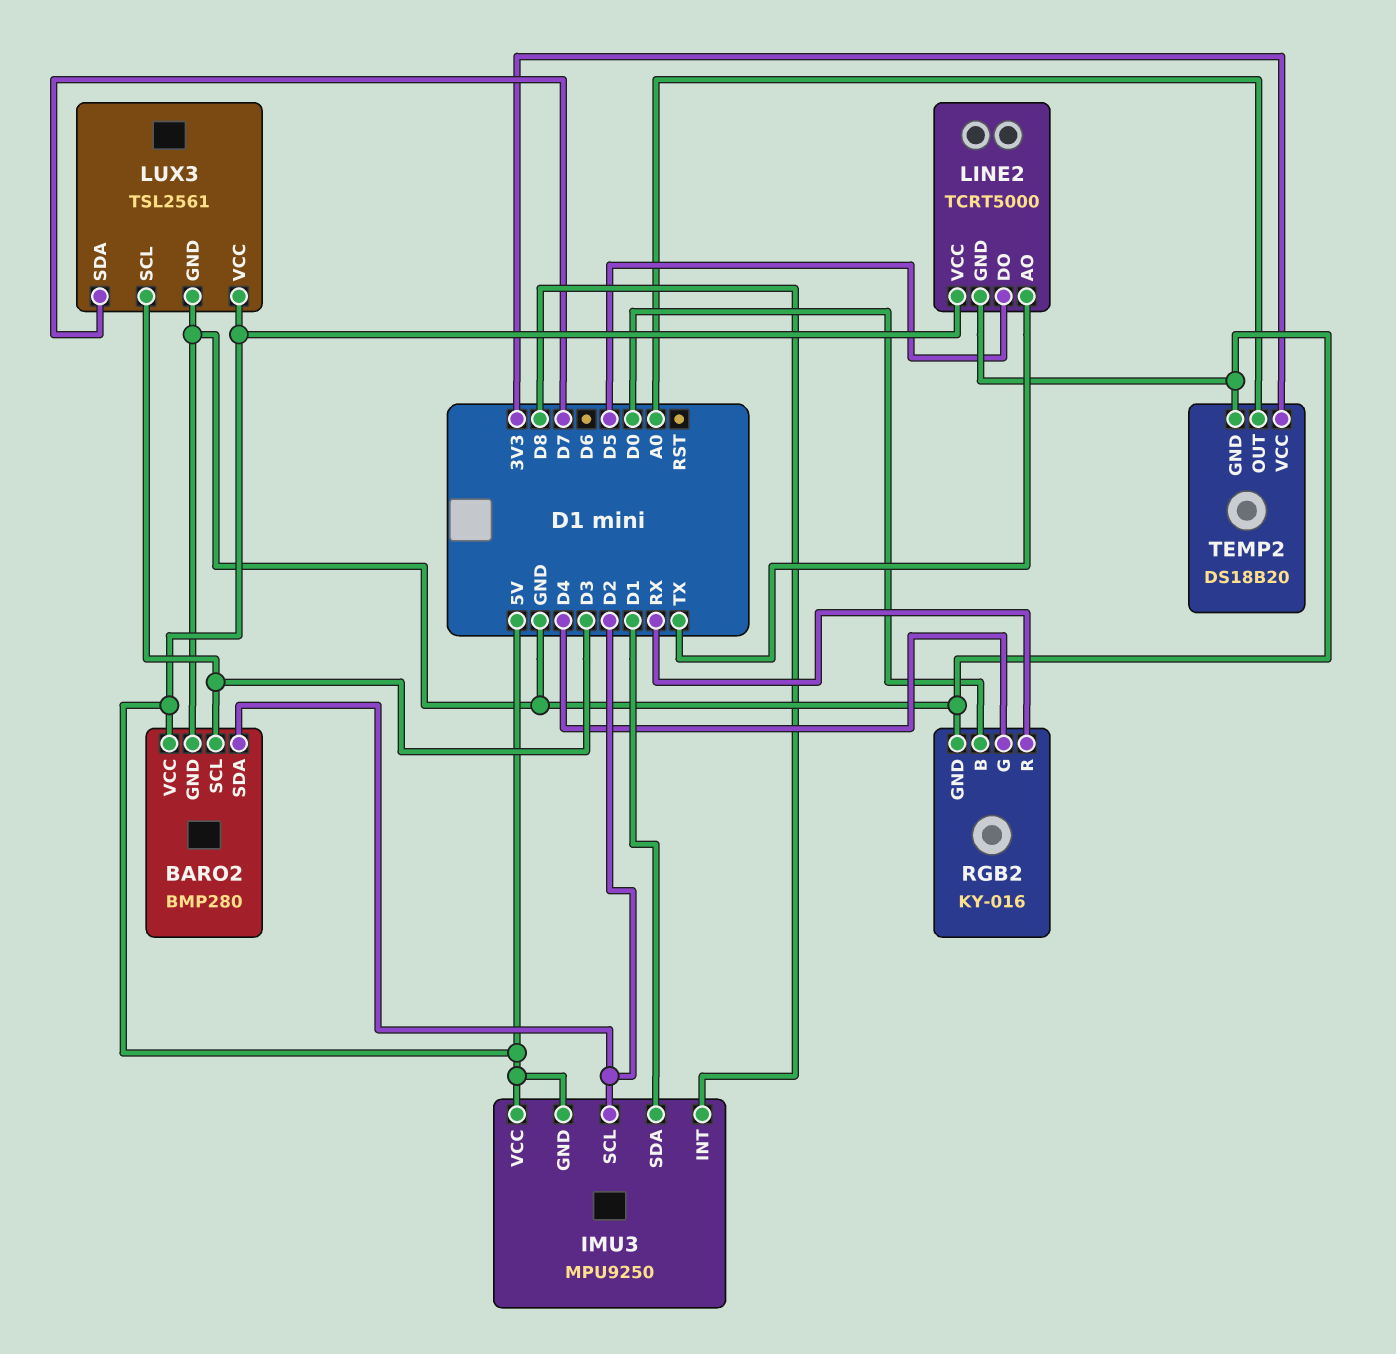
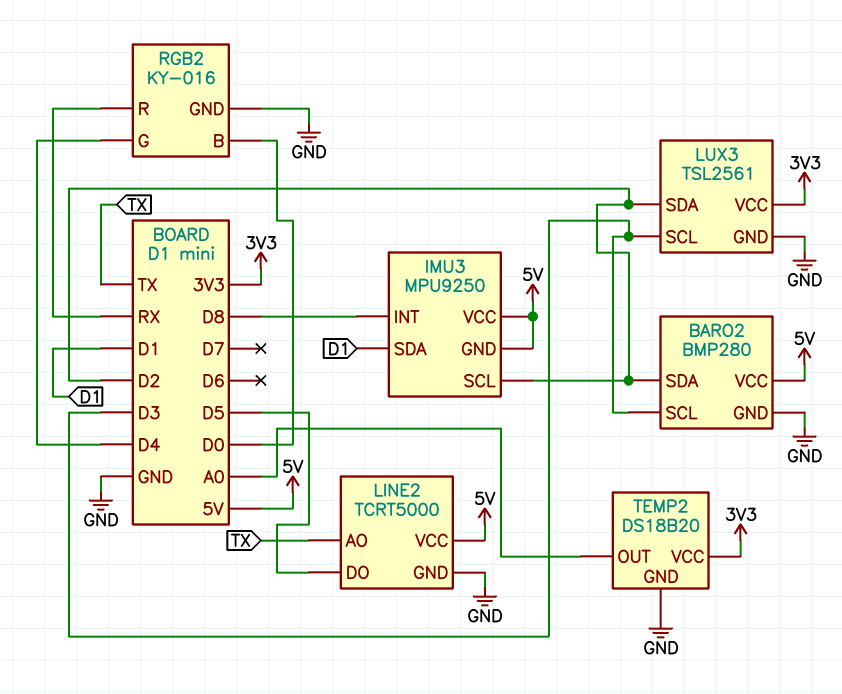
LUX3 pin SDA: D7 -> D2
LUX3 pin VCC: 5V -> 3V3

